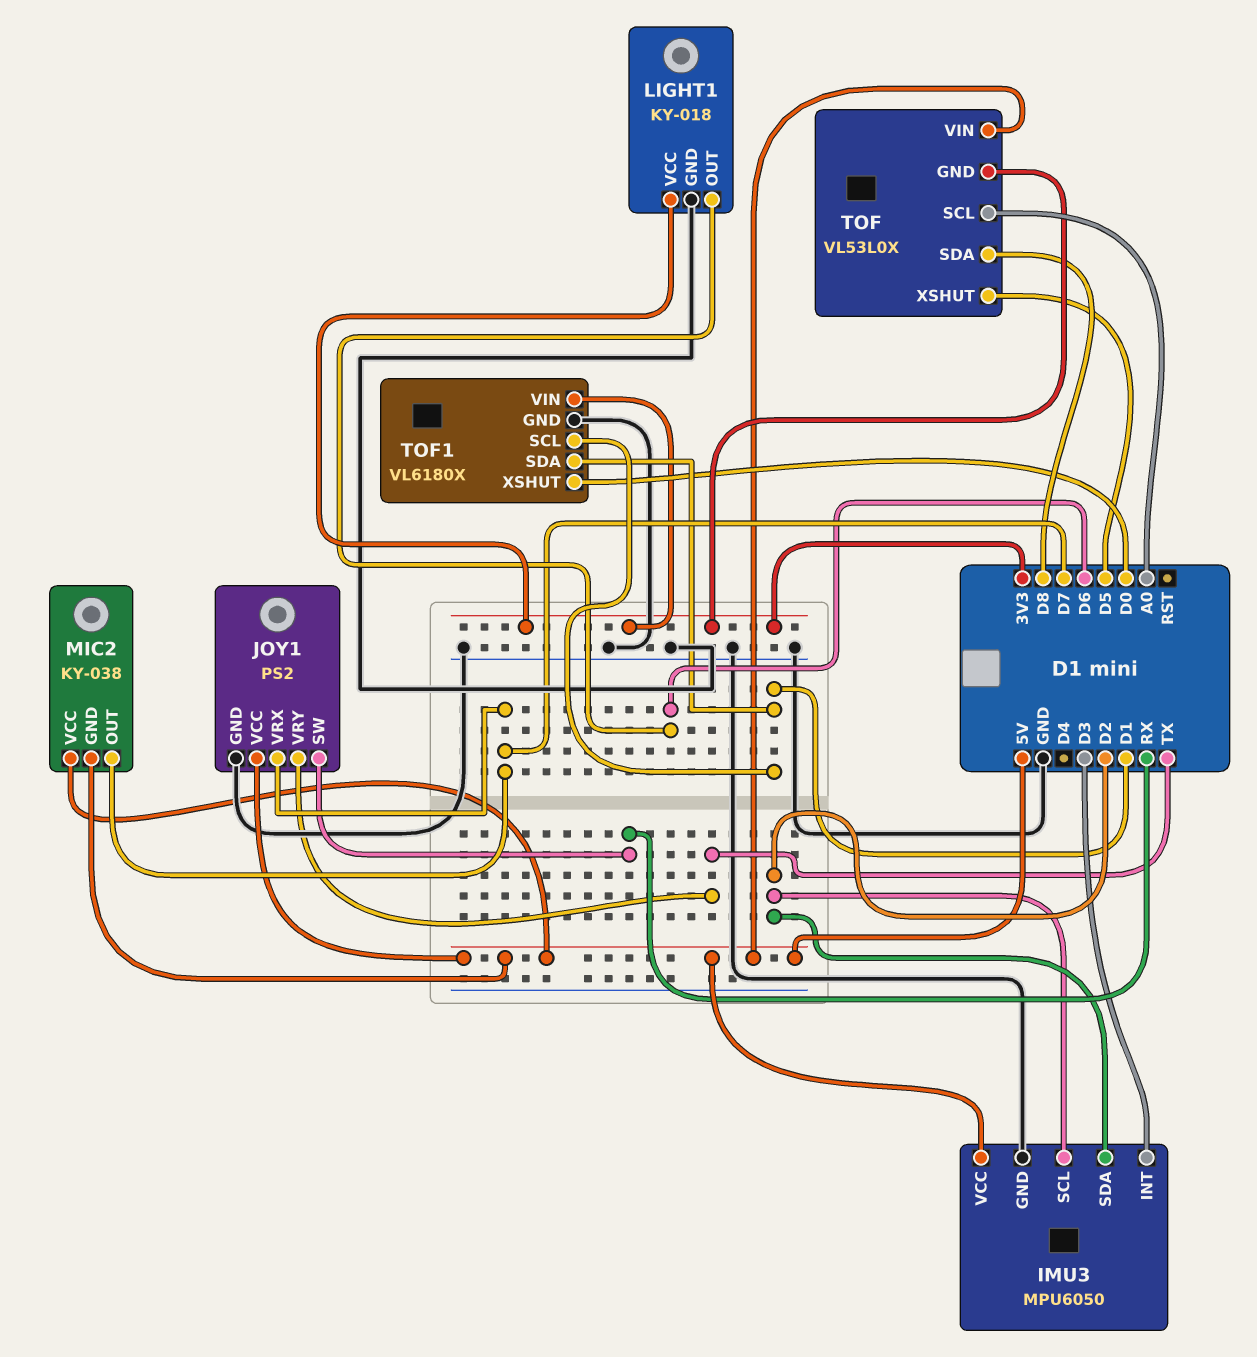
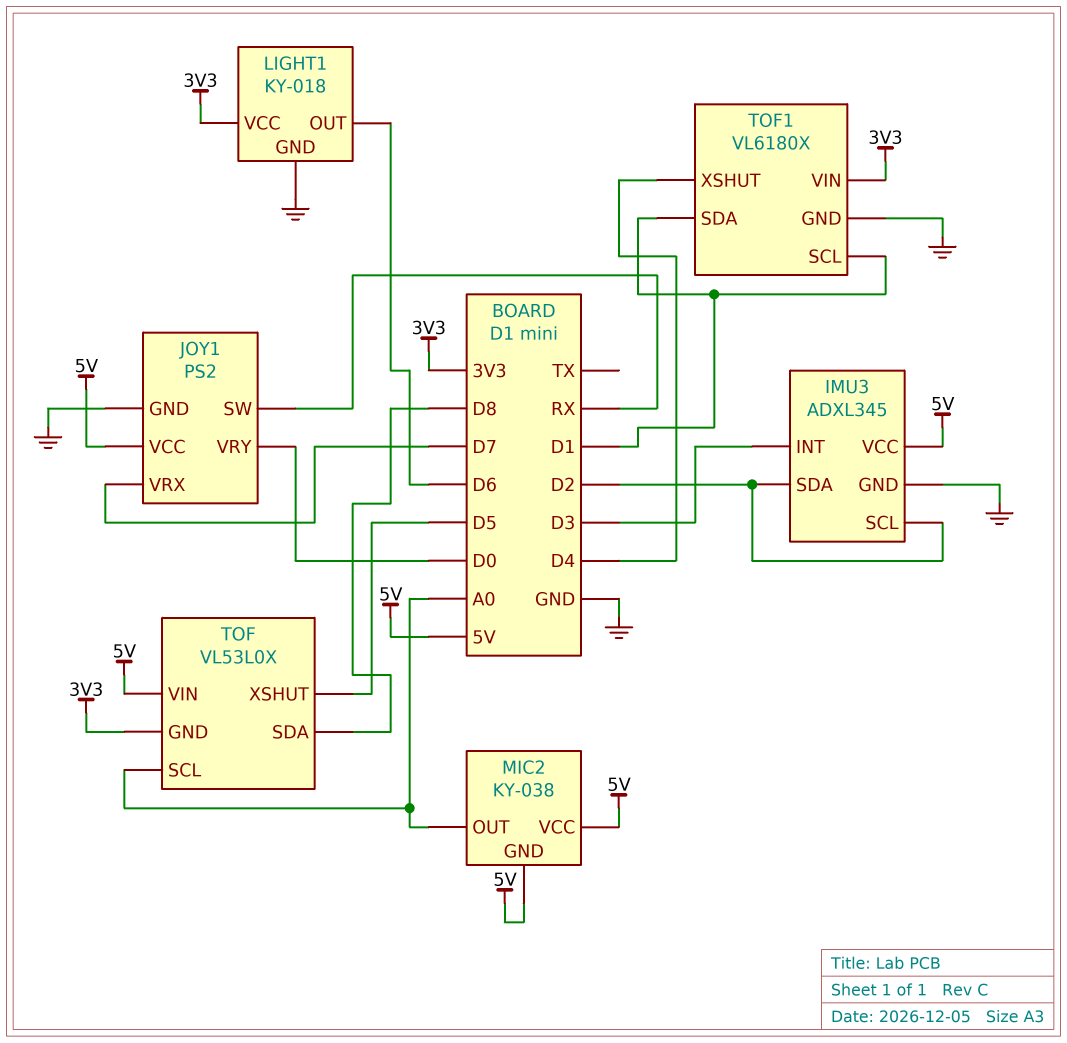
IMU3: MPU6050 -> ADXL345
JOY1 pin VRY: TX -> D0
MIC2 pin OUT: D7 -> A0
TOF1 pin XSHUT: D0 -> D4

